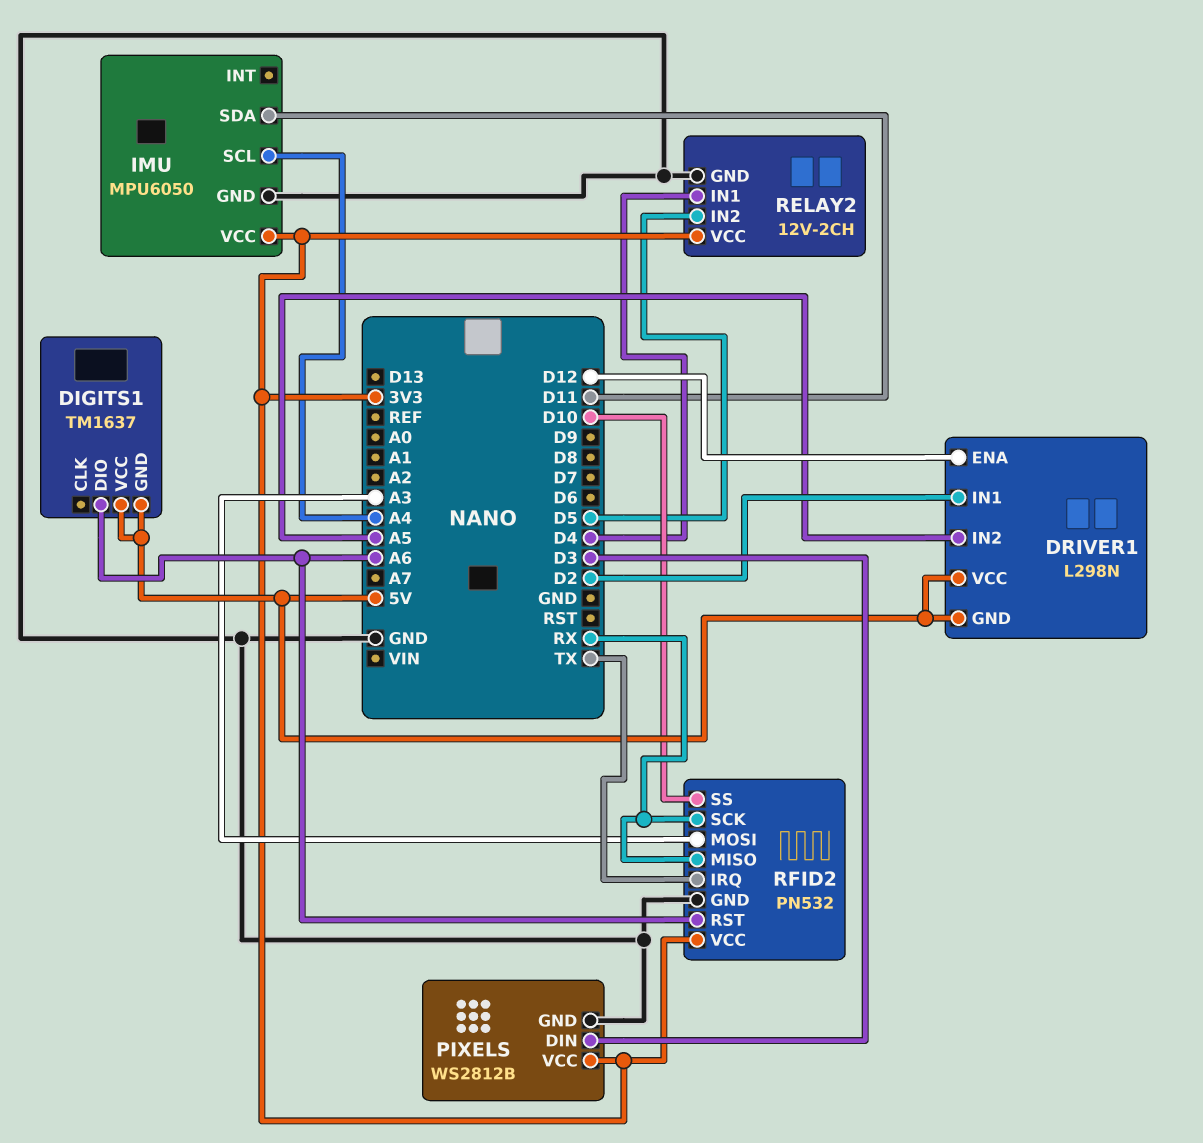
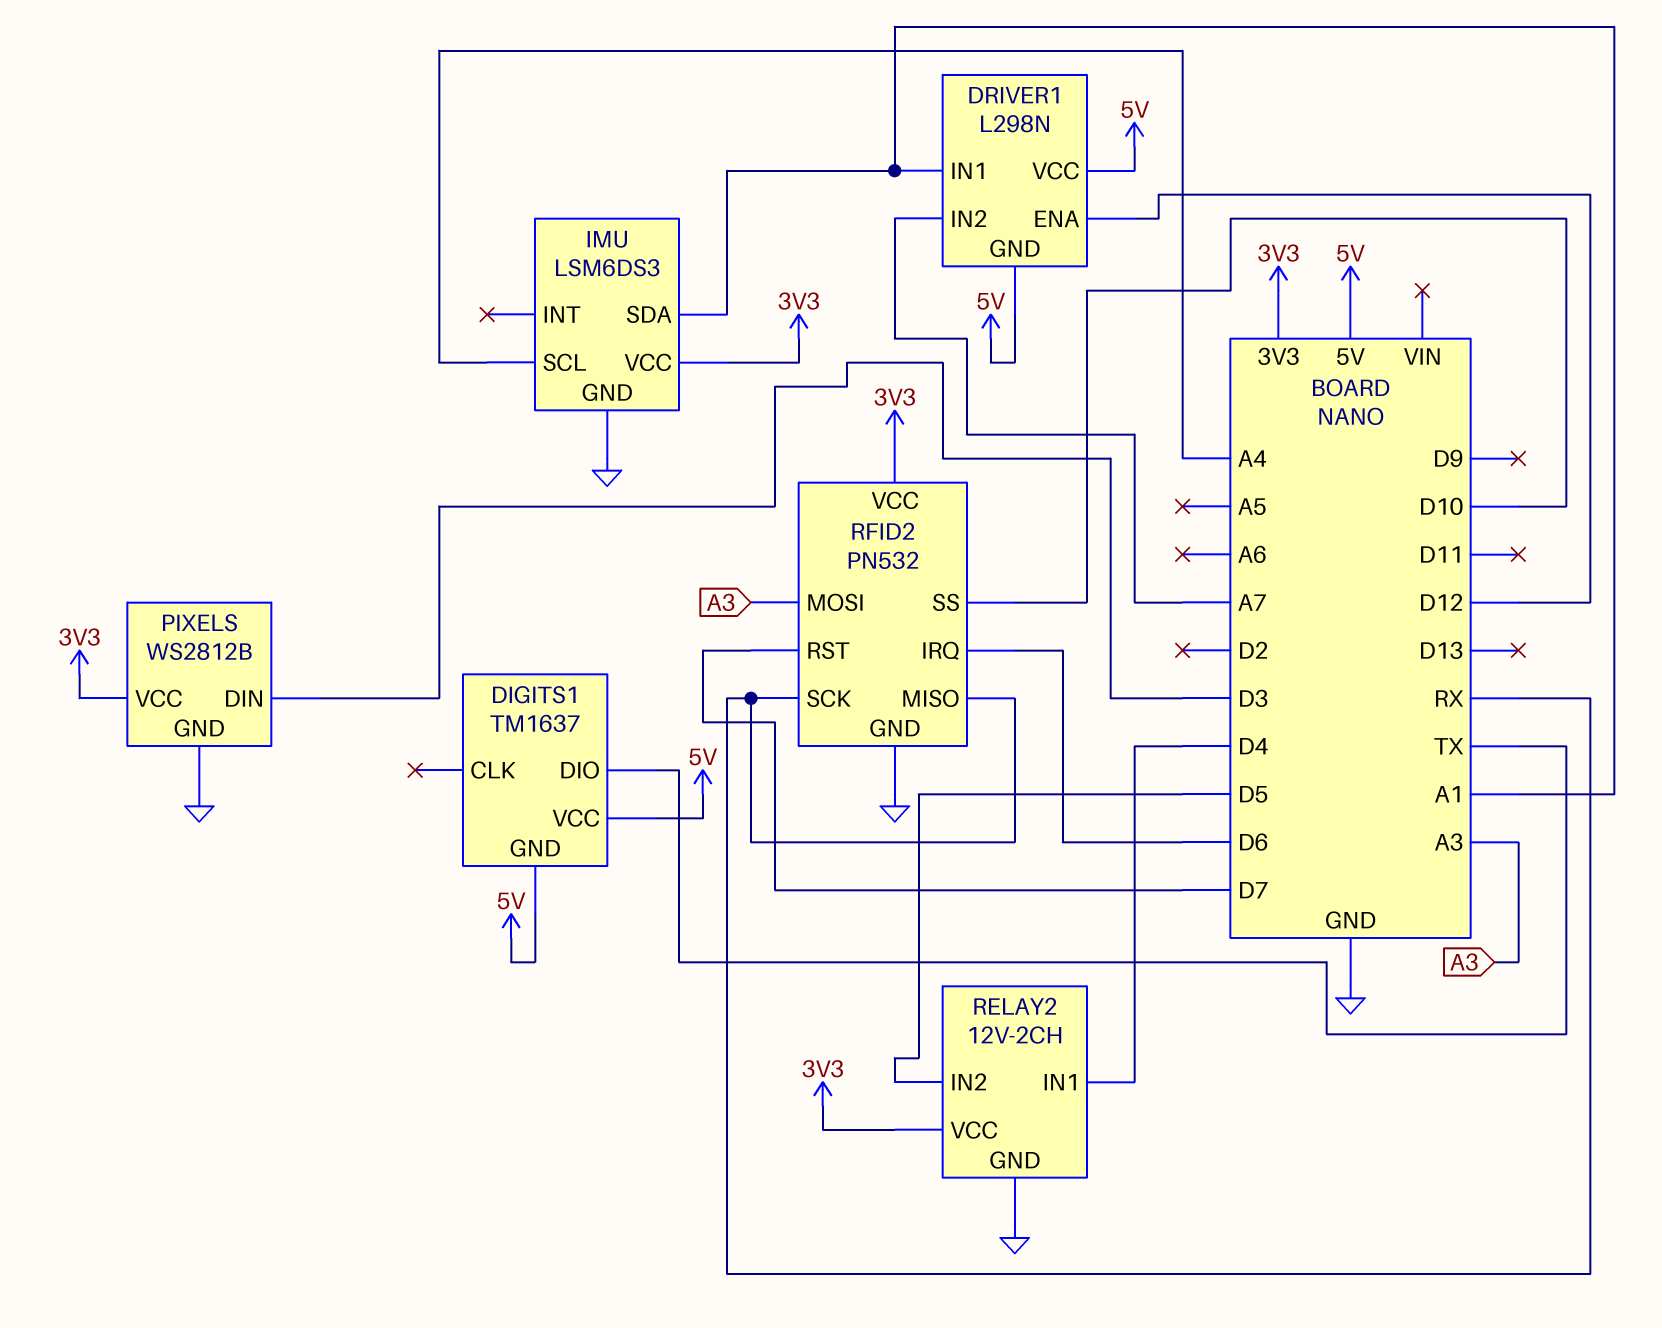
DIGITS1 pin DIO: A6 -> TX
DRIVER1 pin IN1: D2 -> A1
DRIVER1 pin IN2: A5 -> A7
IMU: MPU6050 -> LSM6DS3
IMU pin SDA: D11 -> A1
RFID2 pin IRQ: TX -> D6
RFID2 pin RST: A6 -> D7

